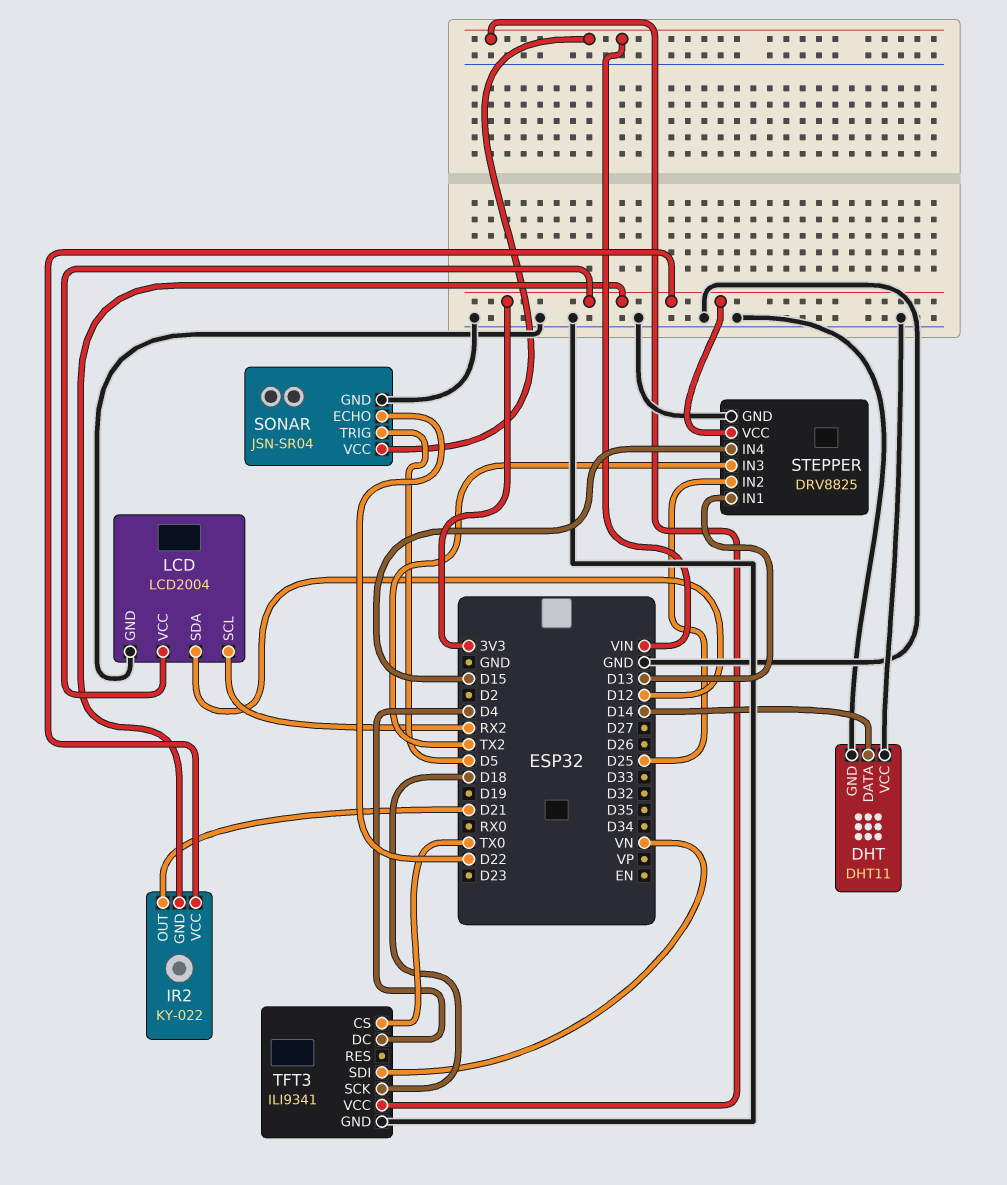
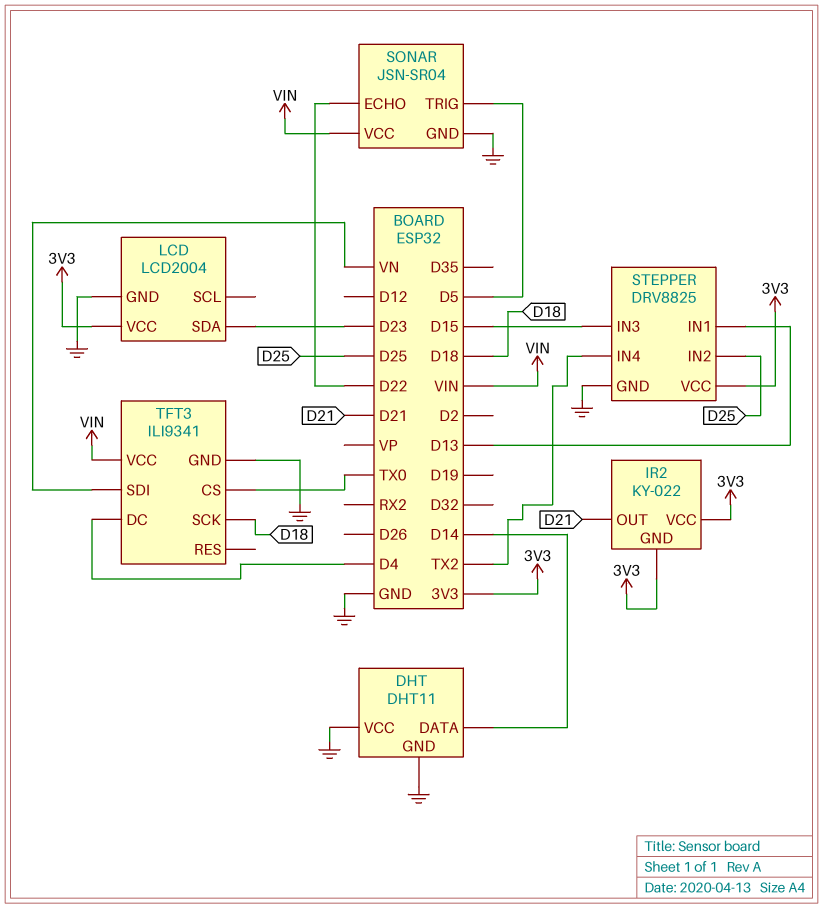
LCD pin SCL: RX2 -> none
LCD pin SDA: D12 -> D23
STEPPER pin IN3: TX2 -> D15
STEPPER pin IN4: D15 -> TX2

